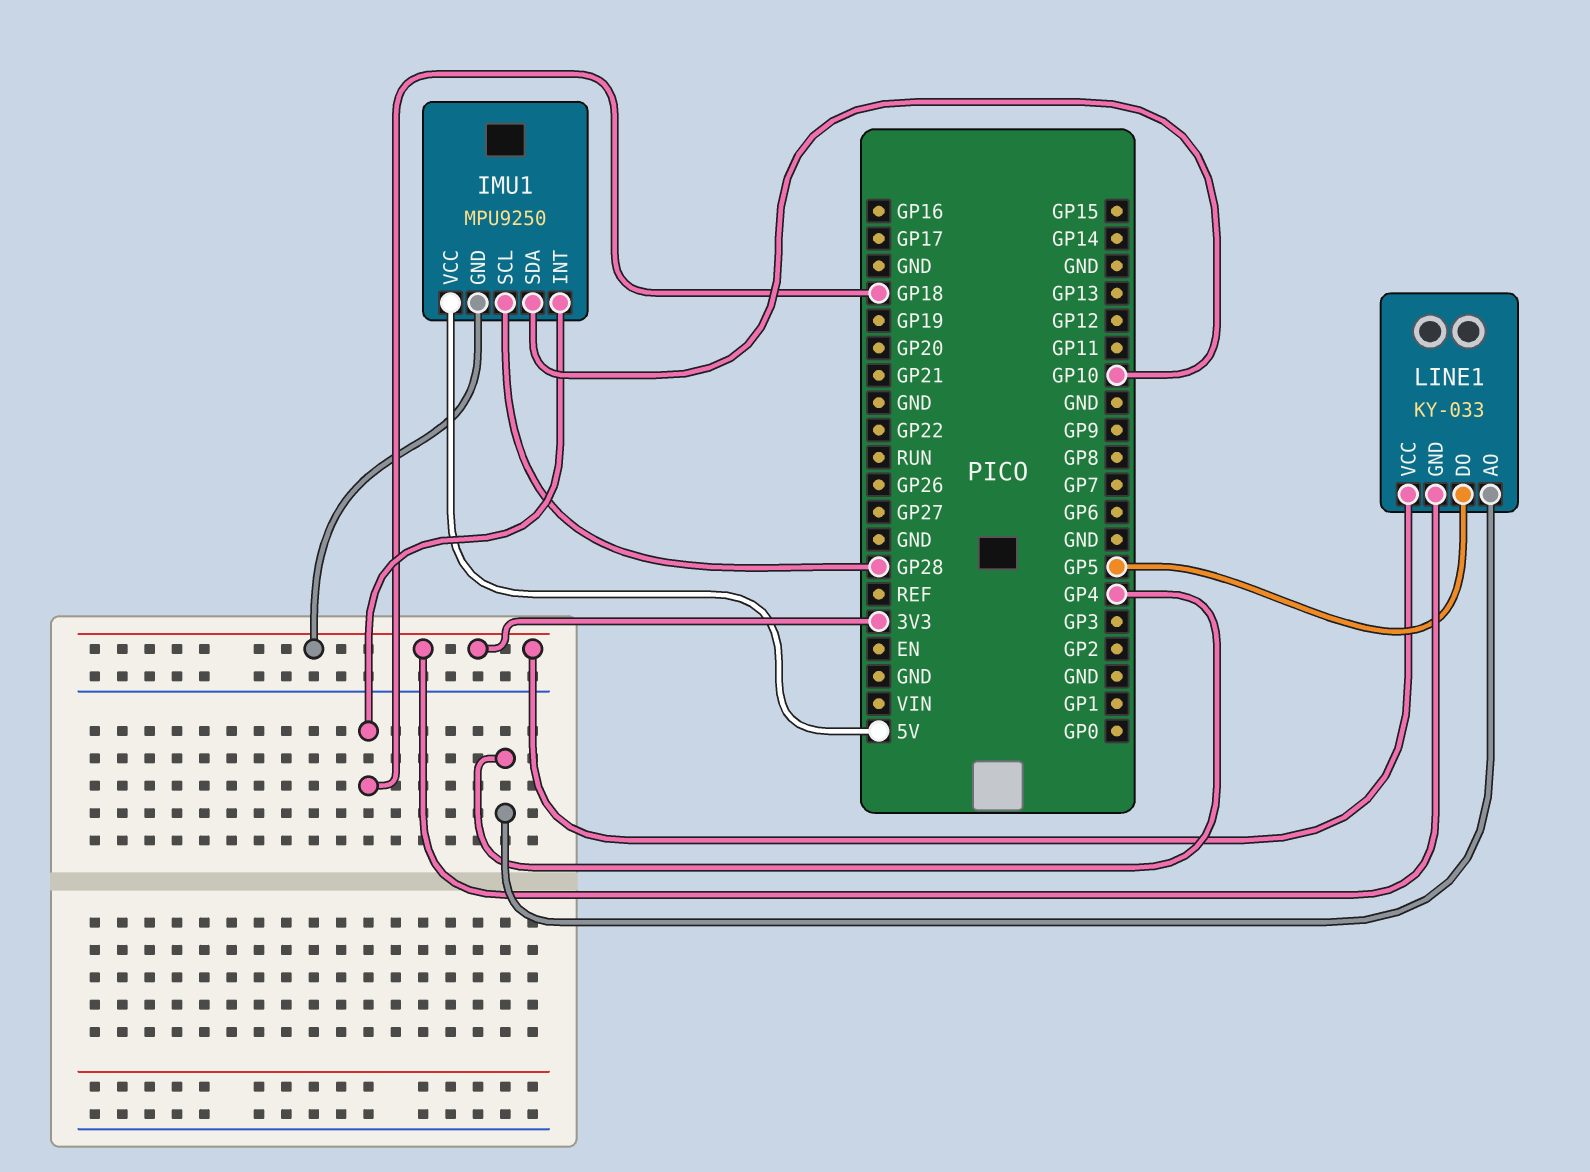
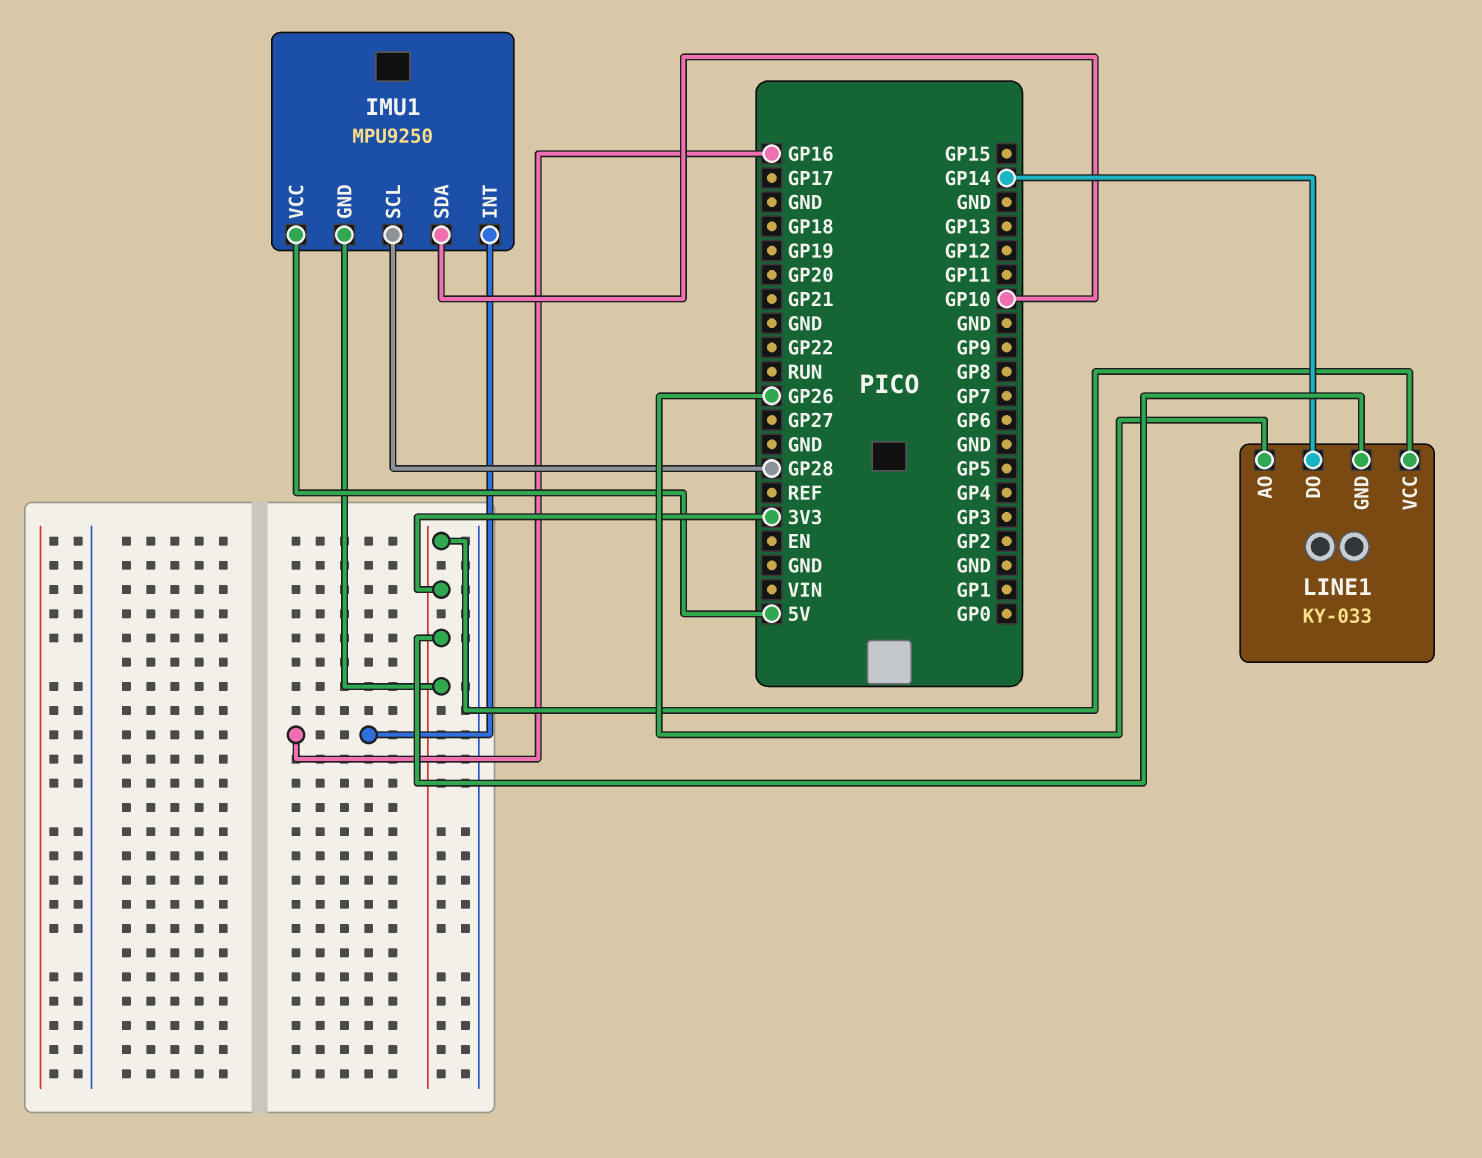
IMU1 pin INT: GP18 -> GP16
LINE1 pin AO: GP4 -> GP26
LINE1 pin DO: GP5 -> GP14

